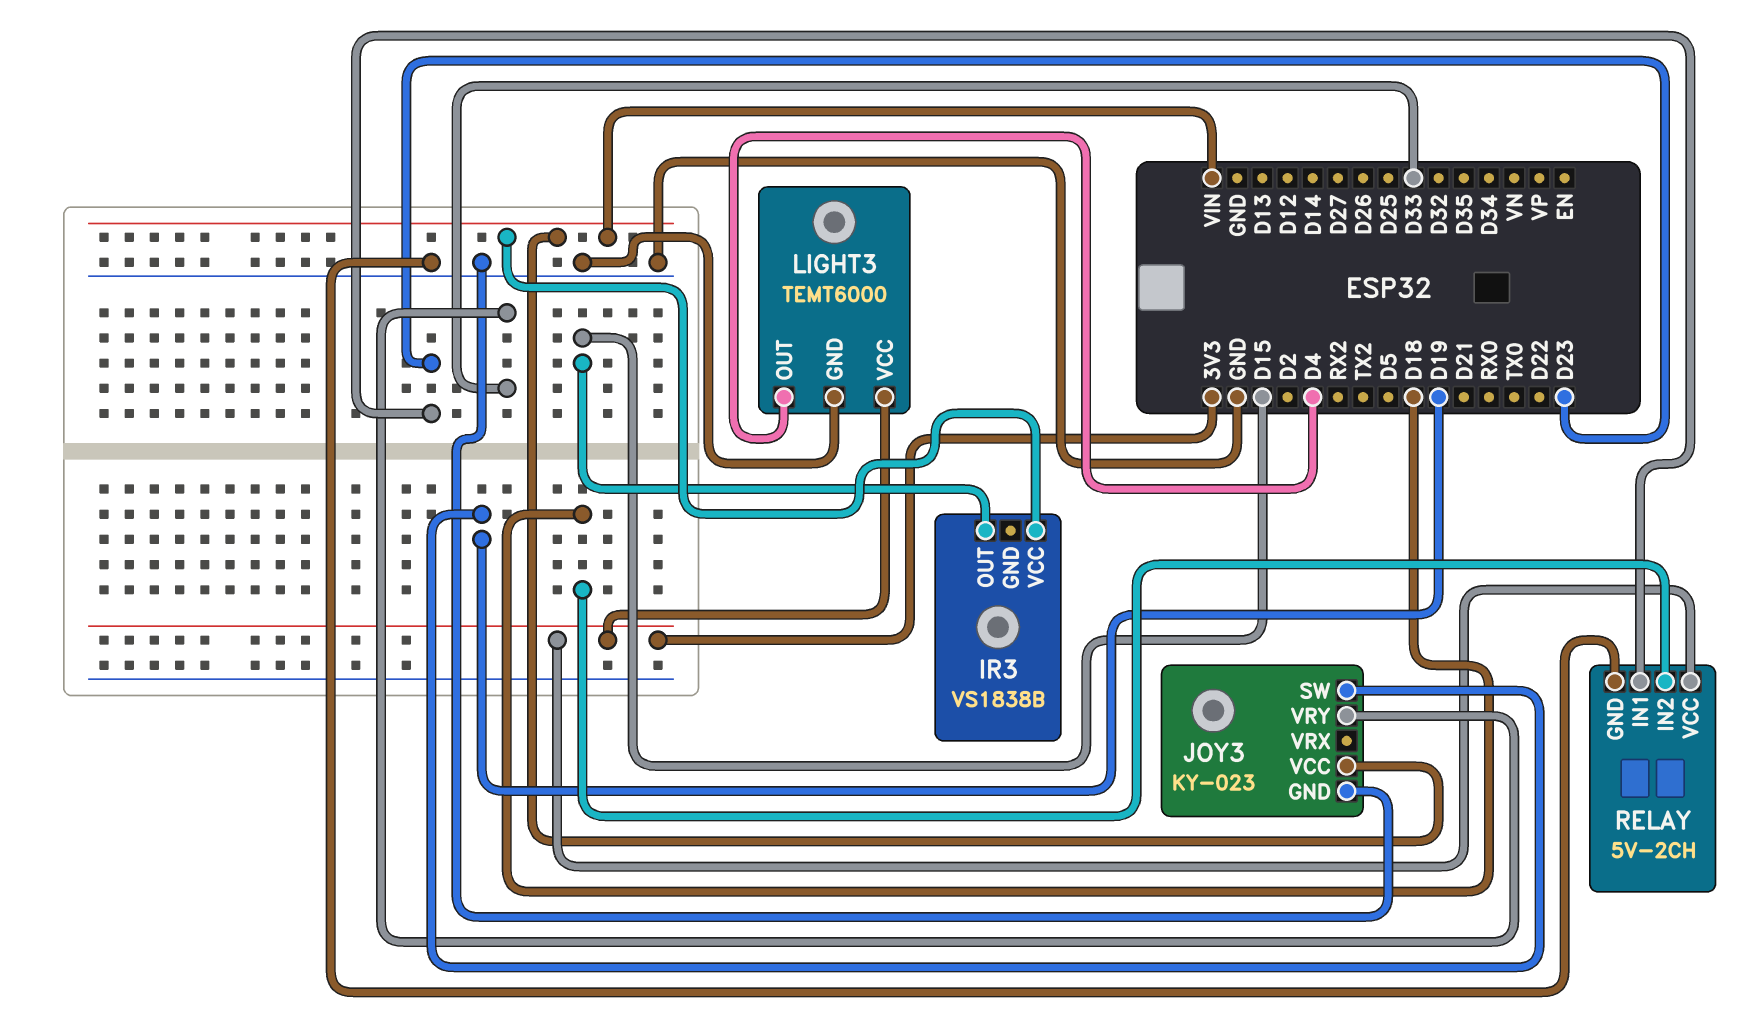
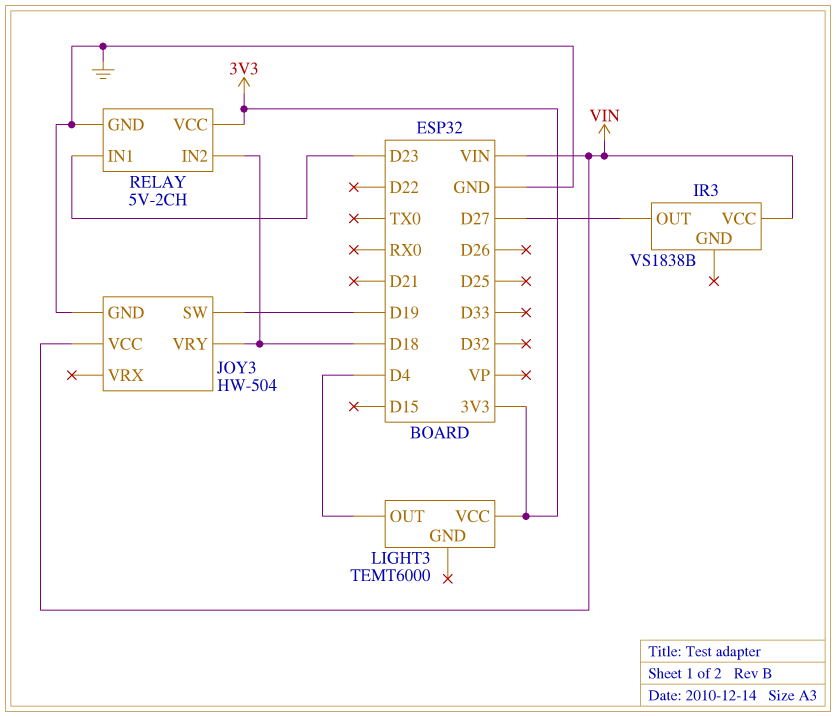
IR3 pin OUT: D15 -> D27
JOY3: KY-023 -> HW-504
JOY3 pin VRY: D33 -> D18
LIGHT3 pin GND: GND -> none

